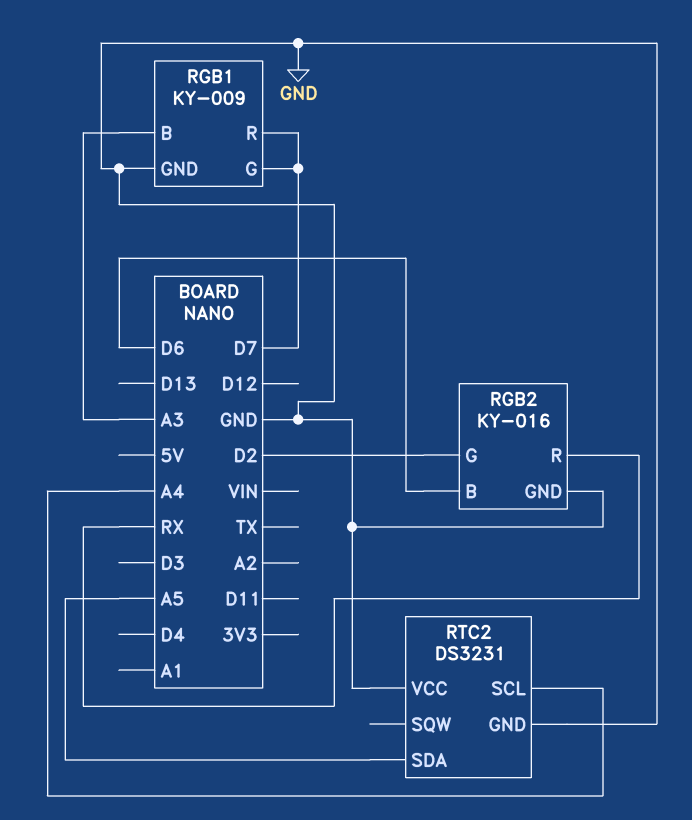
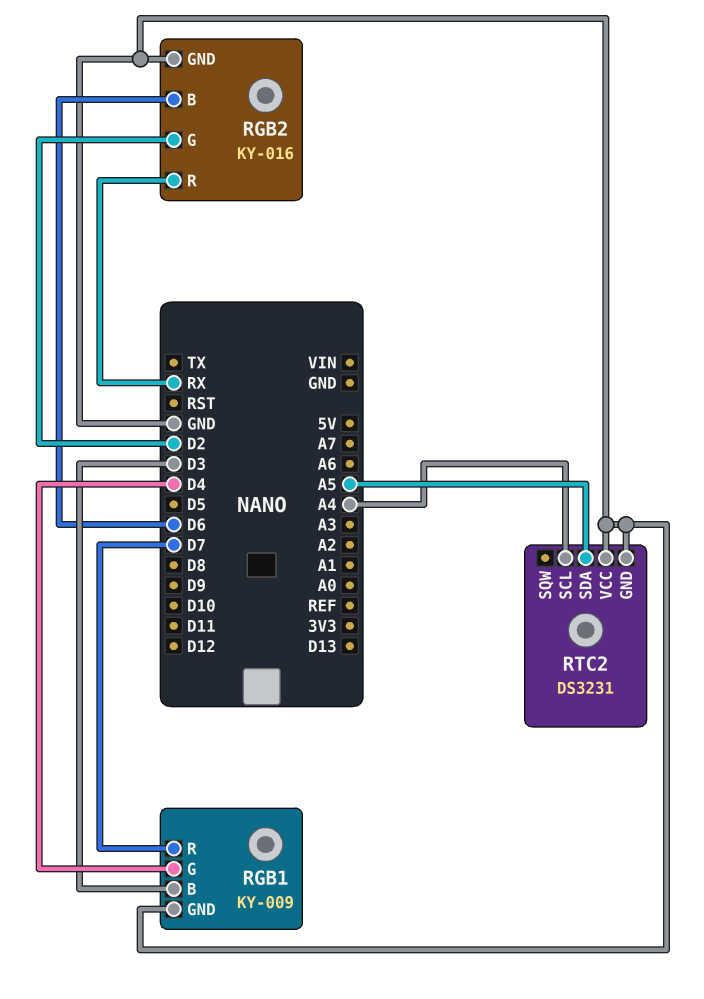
RGB1 pin B: A3 -> D3
RGB1 pin G: D7 -> D4

